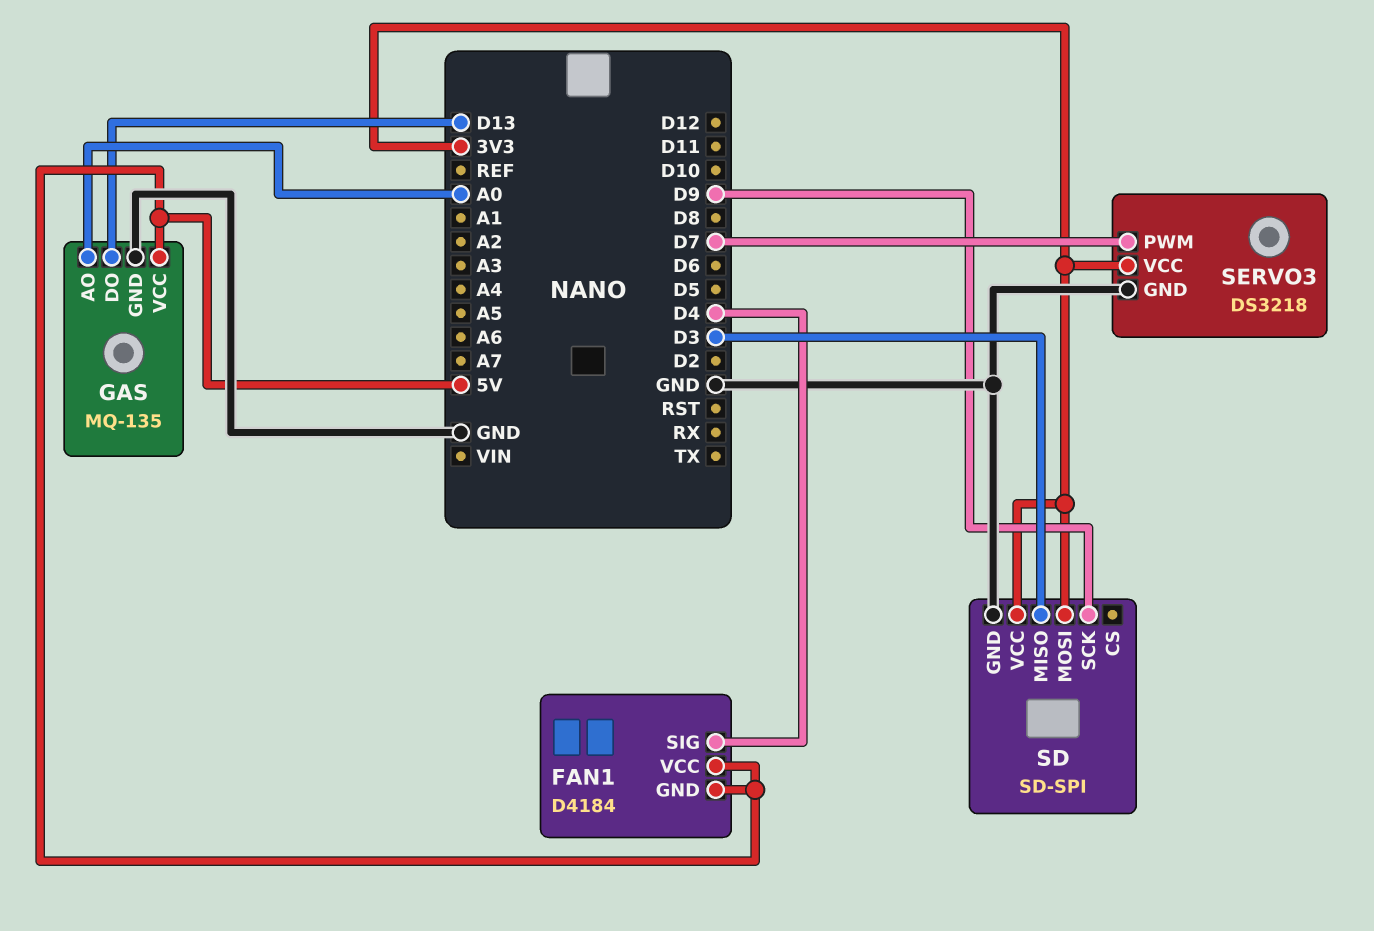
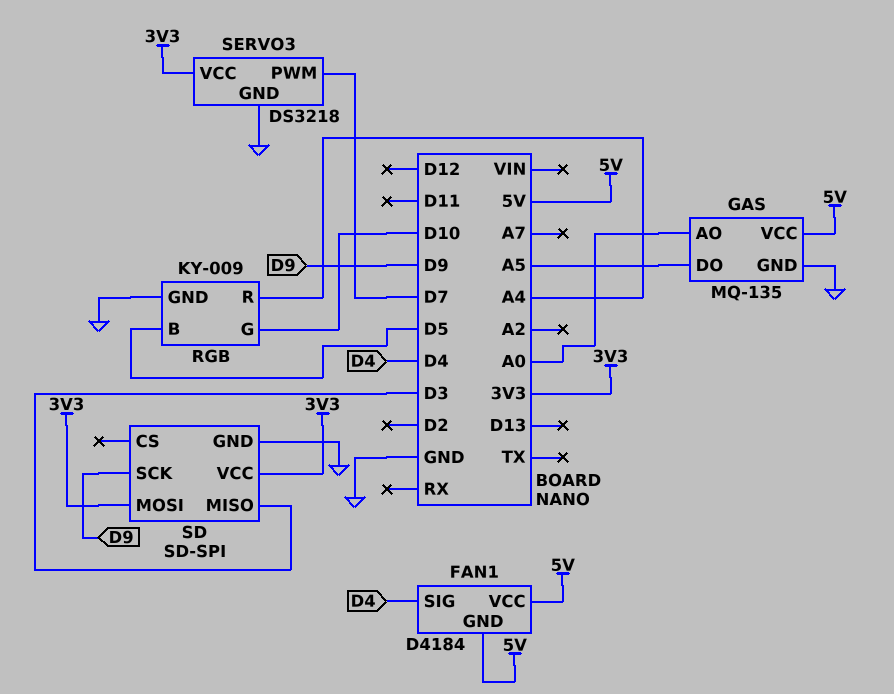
GAS pin DO: D13 -> A5
RGB: none -> KY-009
RGB pin B: none -> D5
RGB pin G: none -> D10
RGB pin GND: none -> GND
RGB pin R: none -> A4

